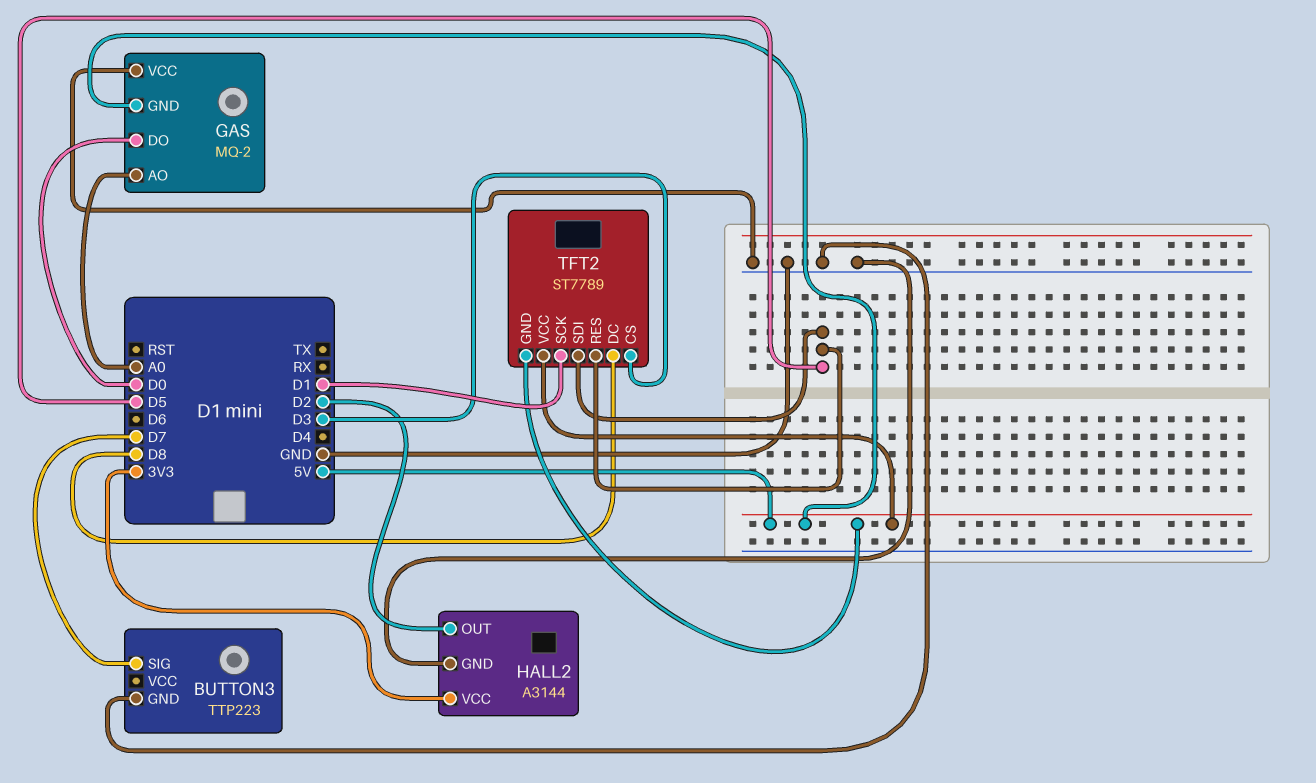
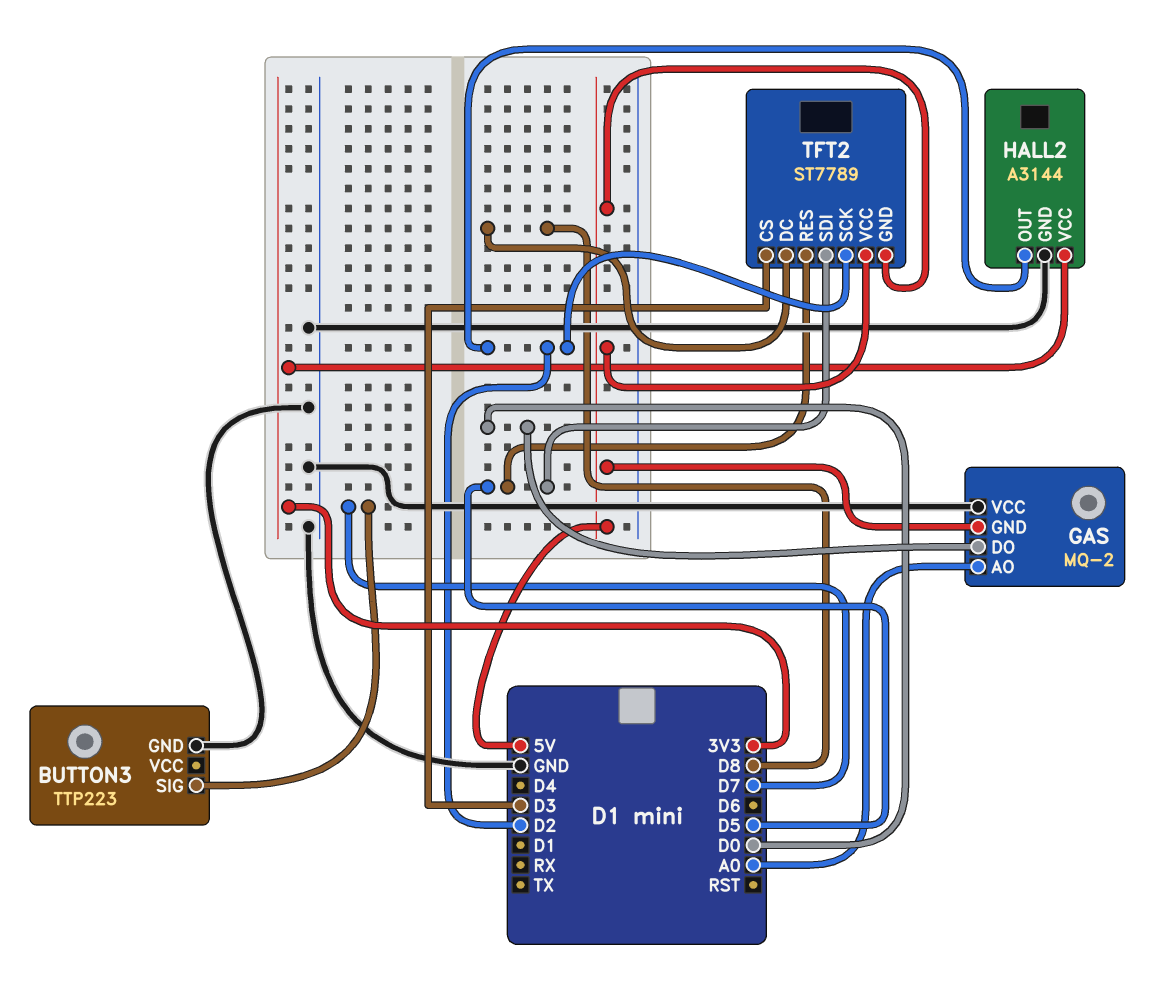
TFT2 pin SCK: D1 -> D2

